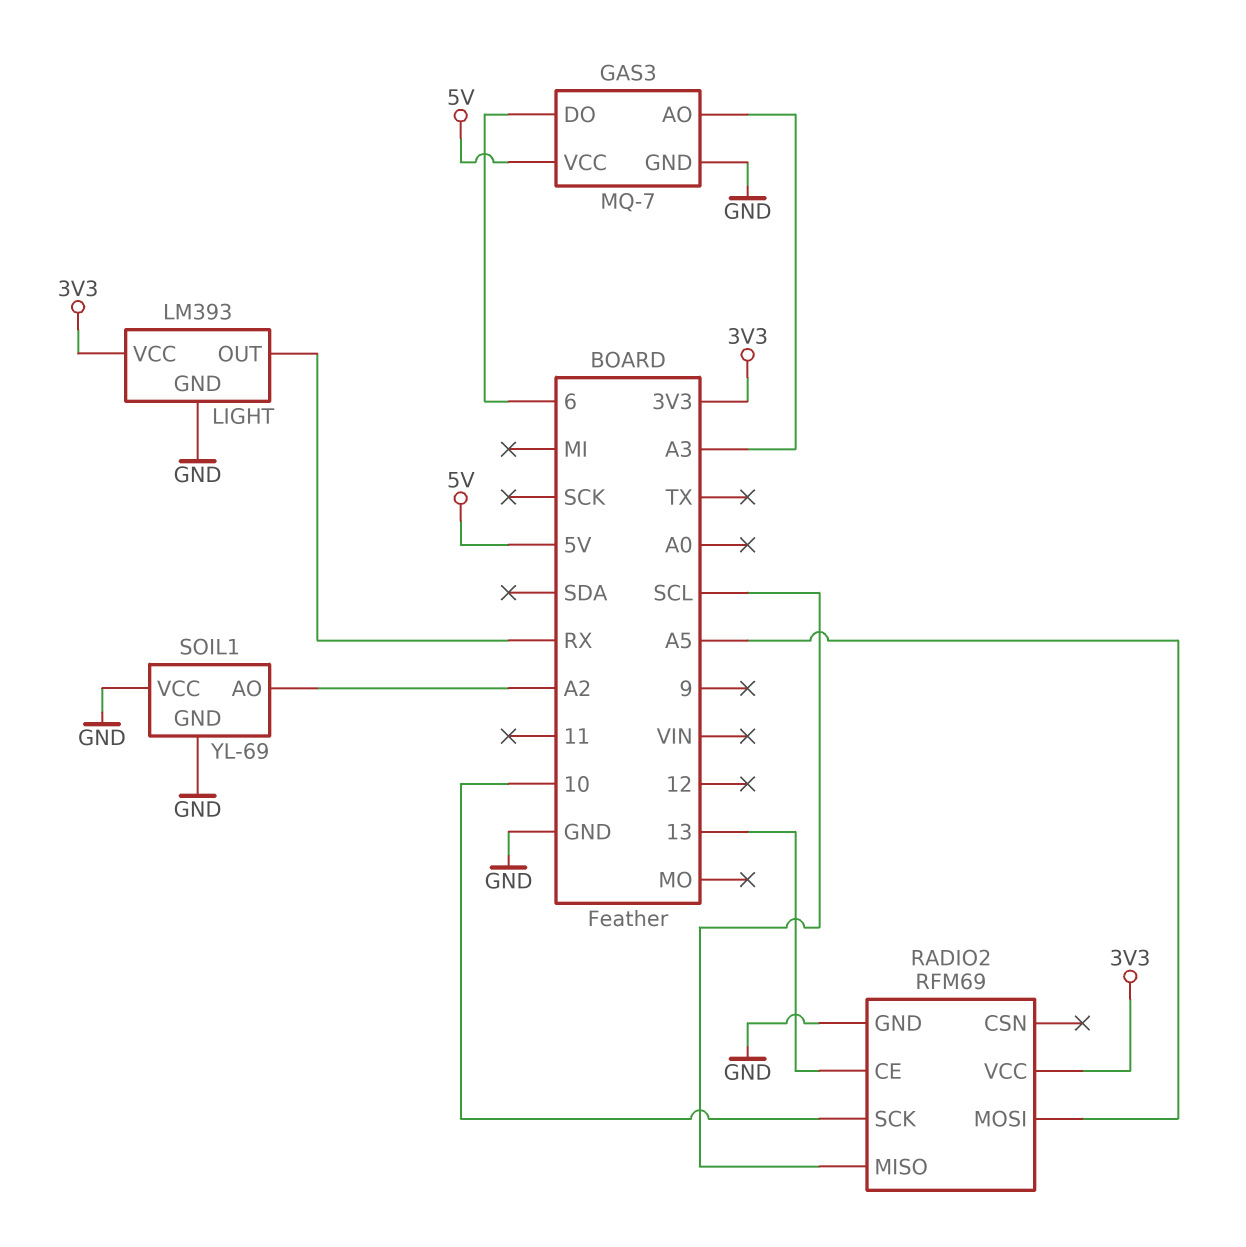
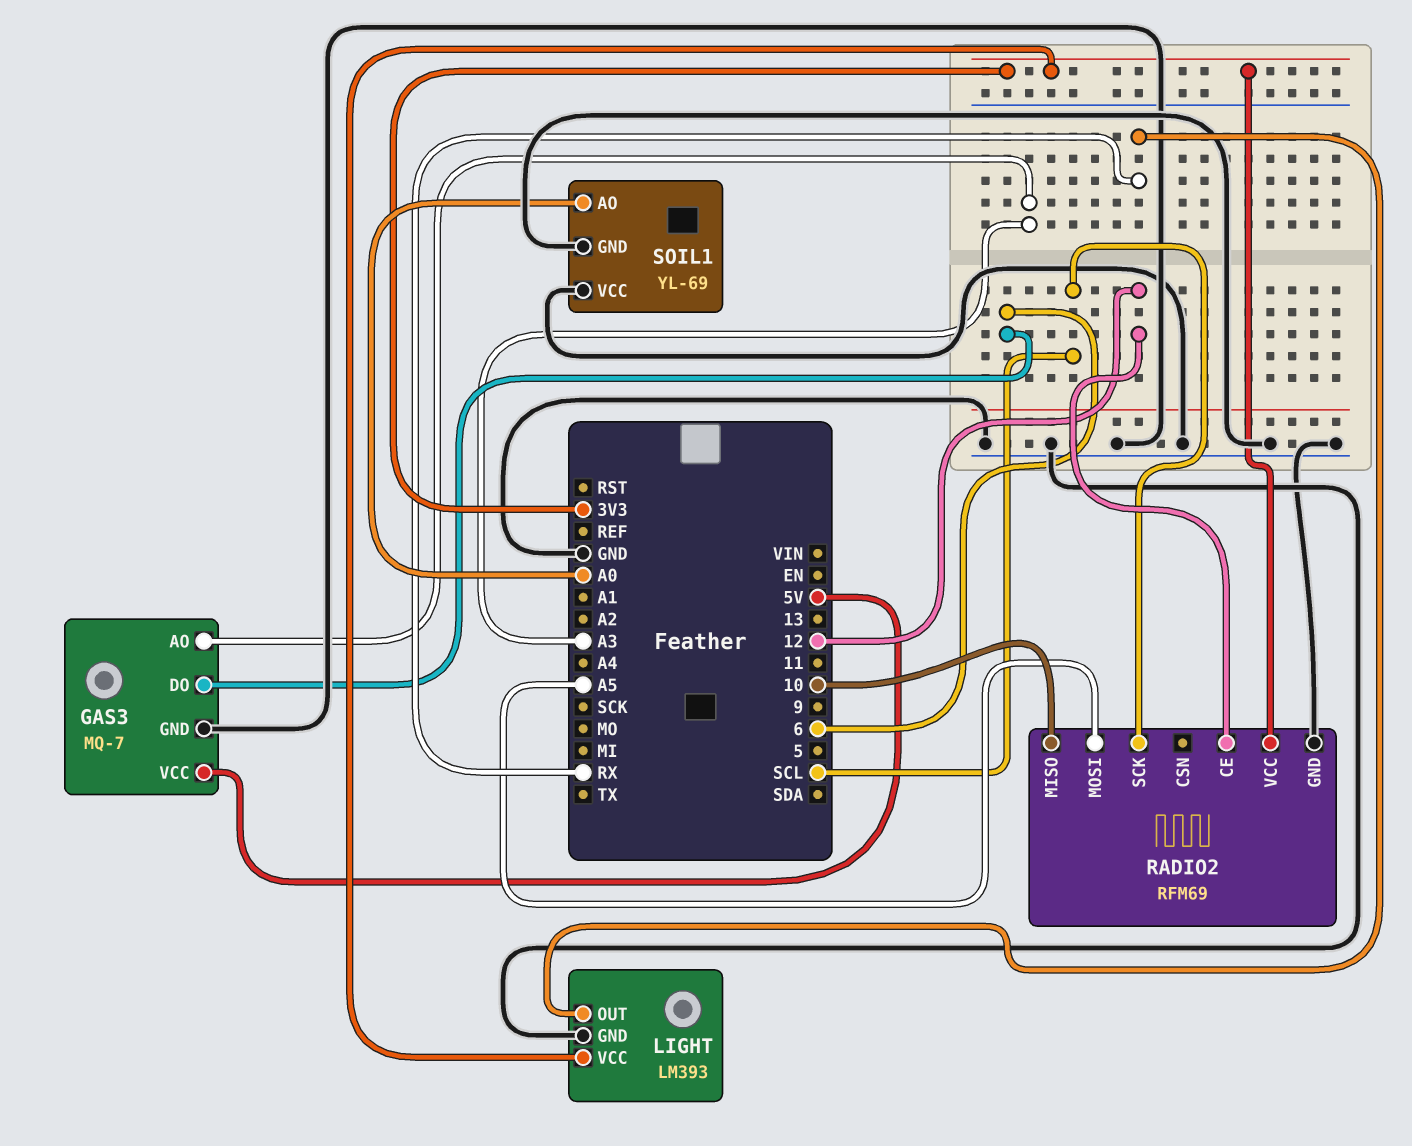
RADIO2 pin CE: 13 -> 12
RADIO2 pin MISO: SCL -> 10
RADIO2 pin SCK: 10 -> SCL
SOIL1 pin AO: A2 -> A0

